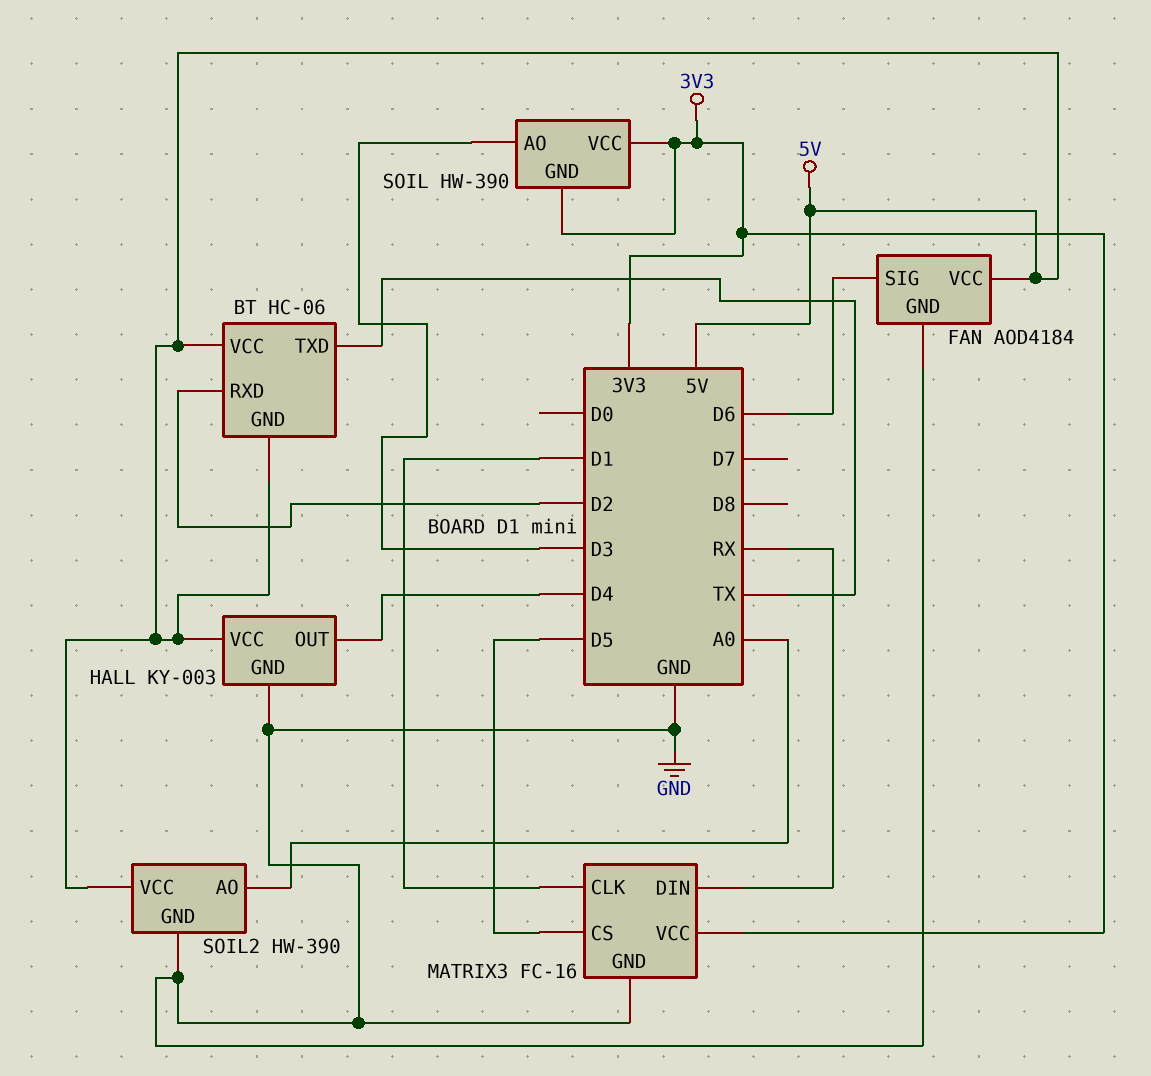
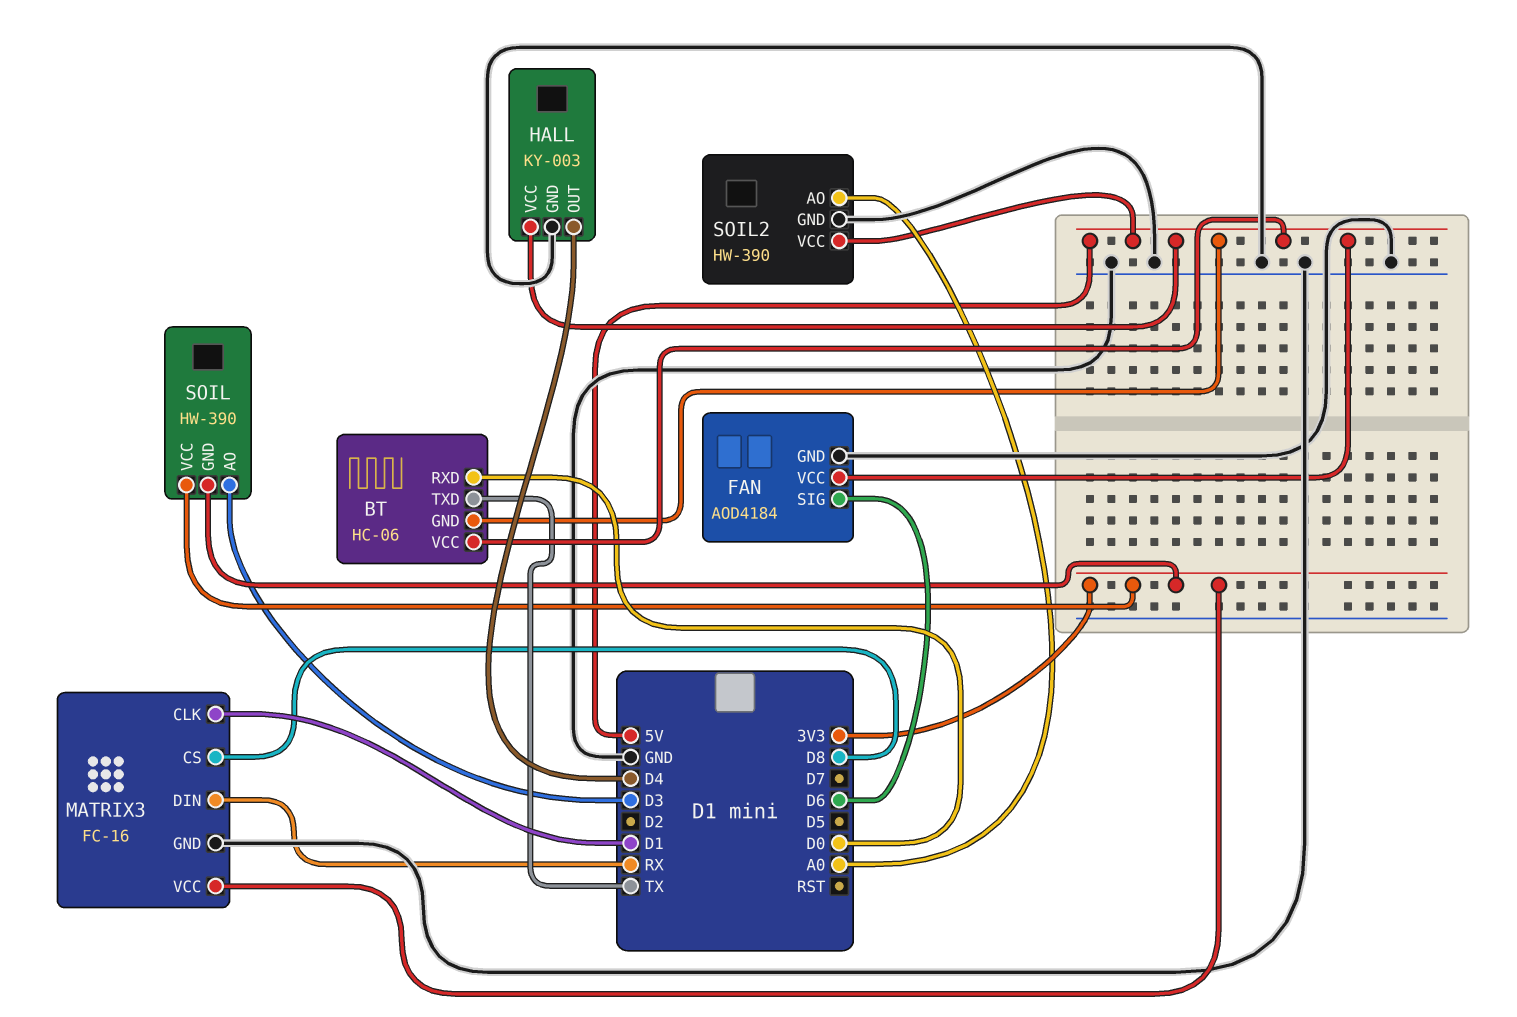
BT pin RXD: D2 -> D0
MATRIX3 pin CS: D5 -> D8

